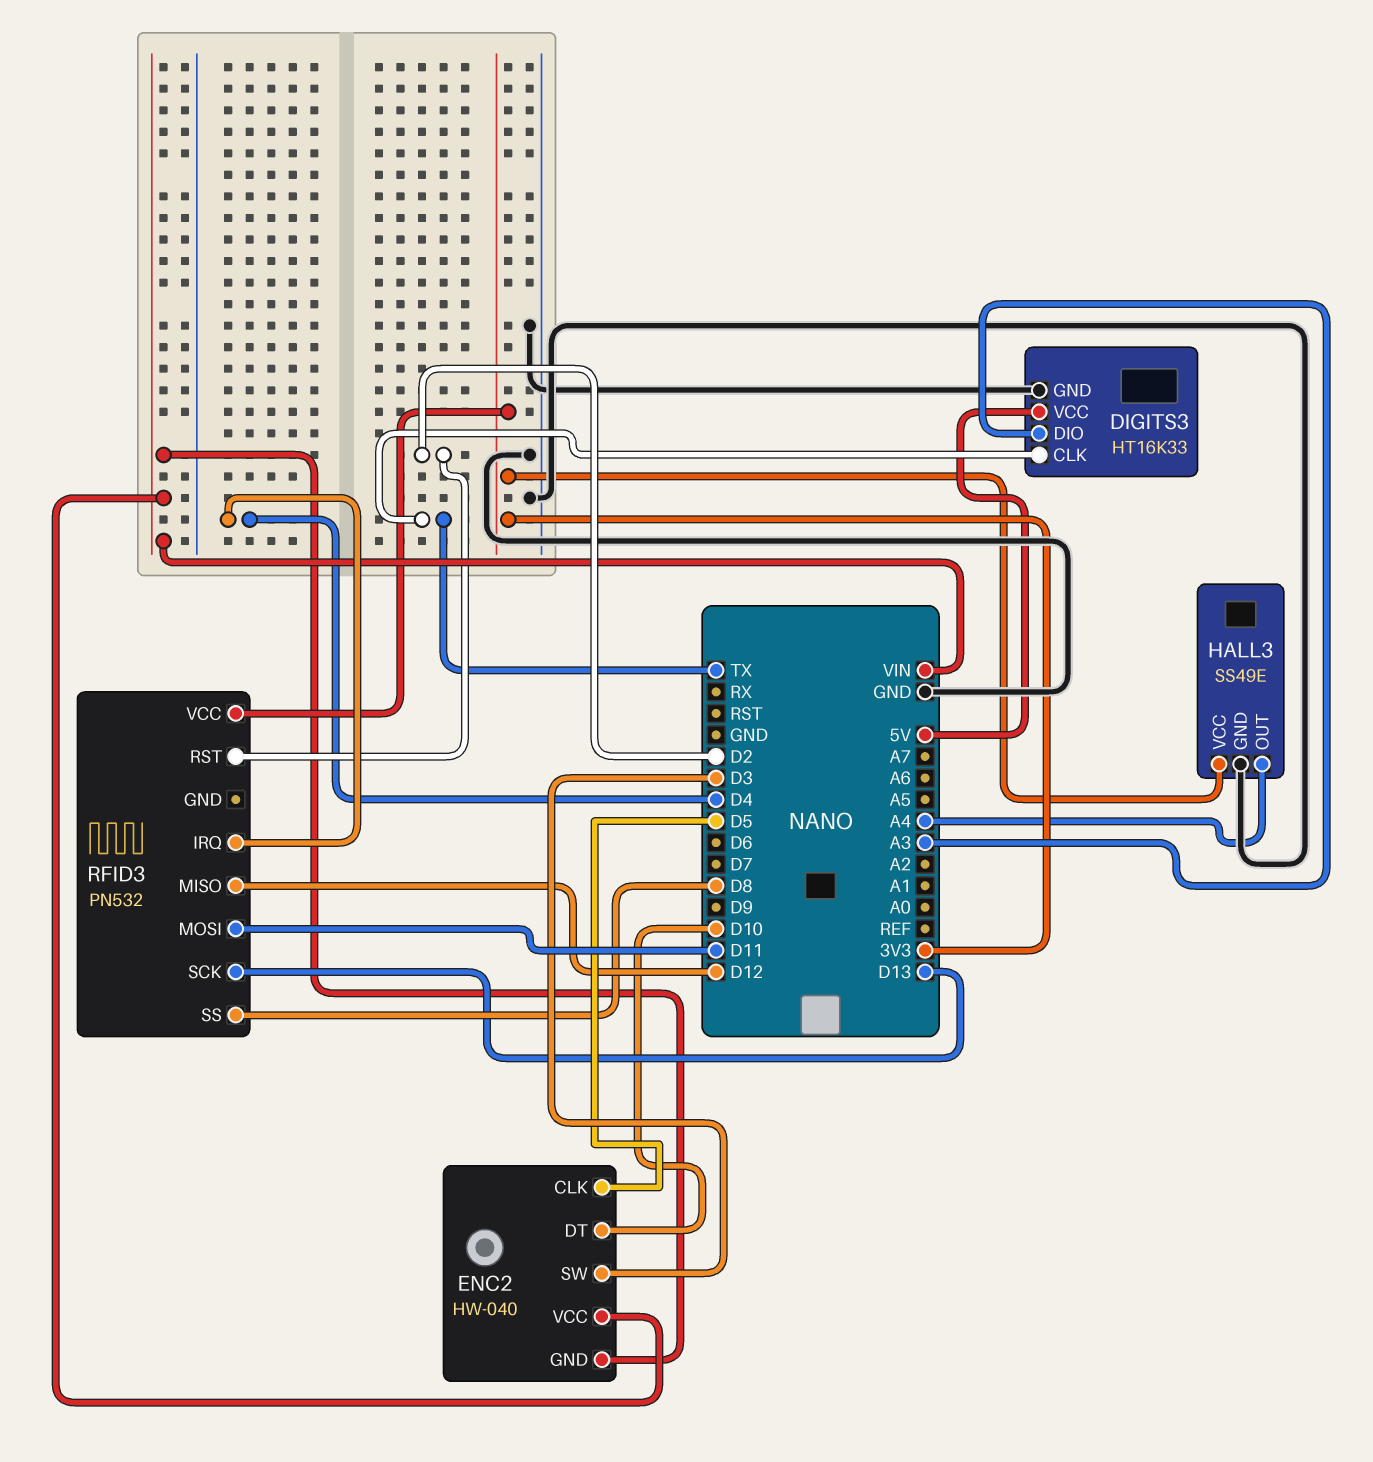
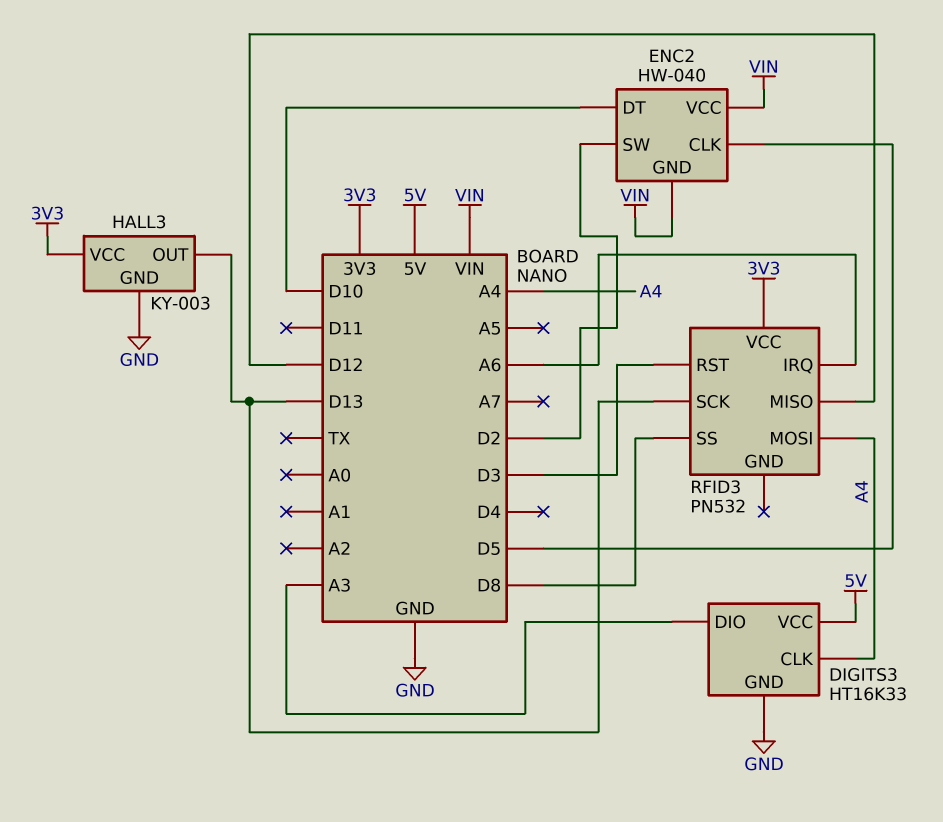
DIGITS3 pin CLK: TX -> A4
ENC2 pin SW: D3 -> D2
HALL3: SS49E -> KY-003
HALL3 pin OUT: A4 -> D13
RFID3 pin IRQ: D4 -> A6
RFID3 pin MOSI: D11 -> A4
RFID3 pin RST: D2 -> D3

